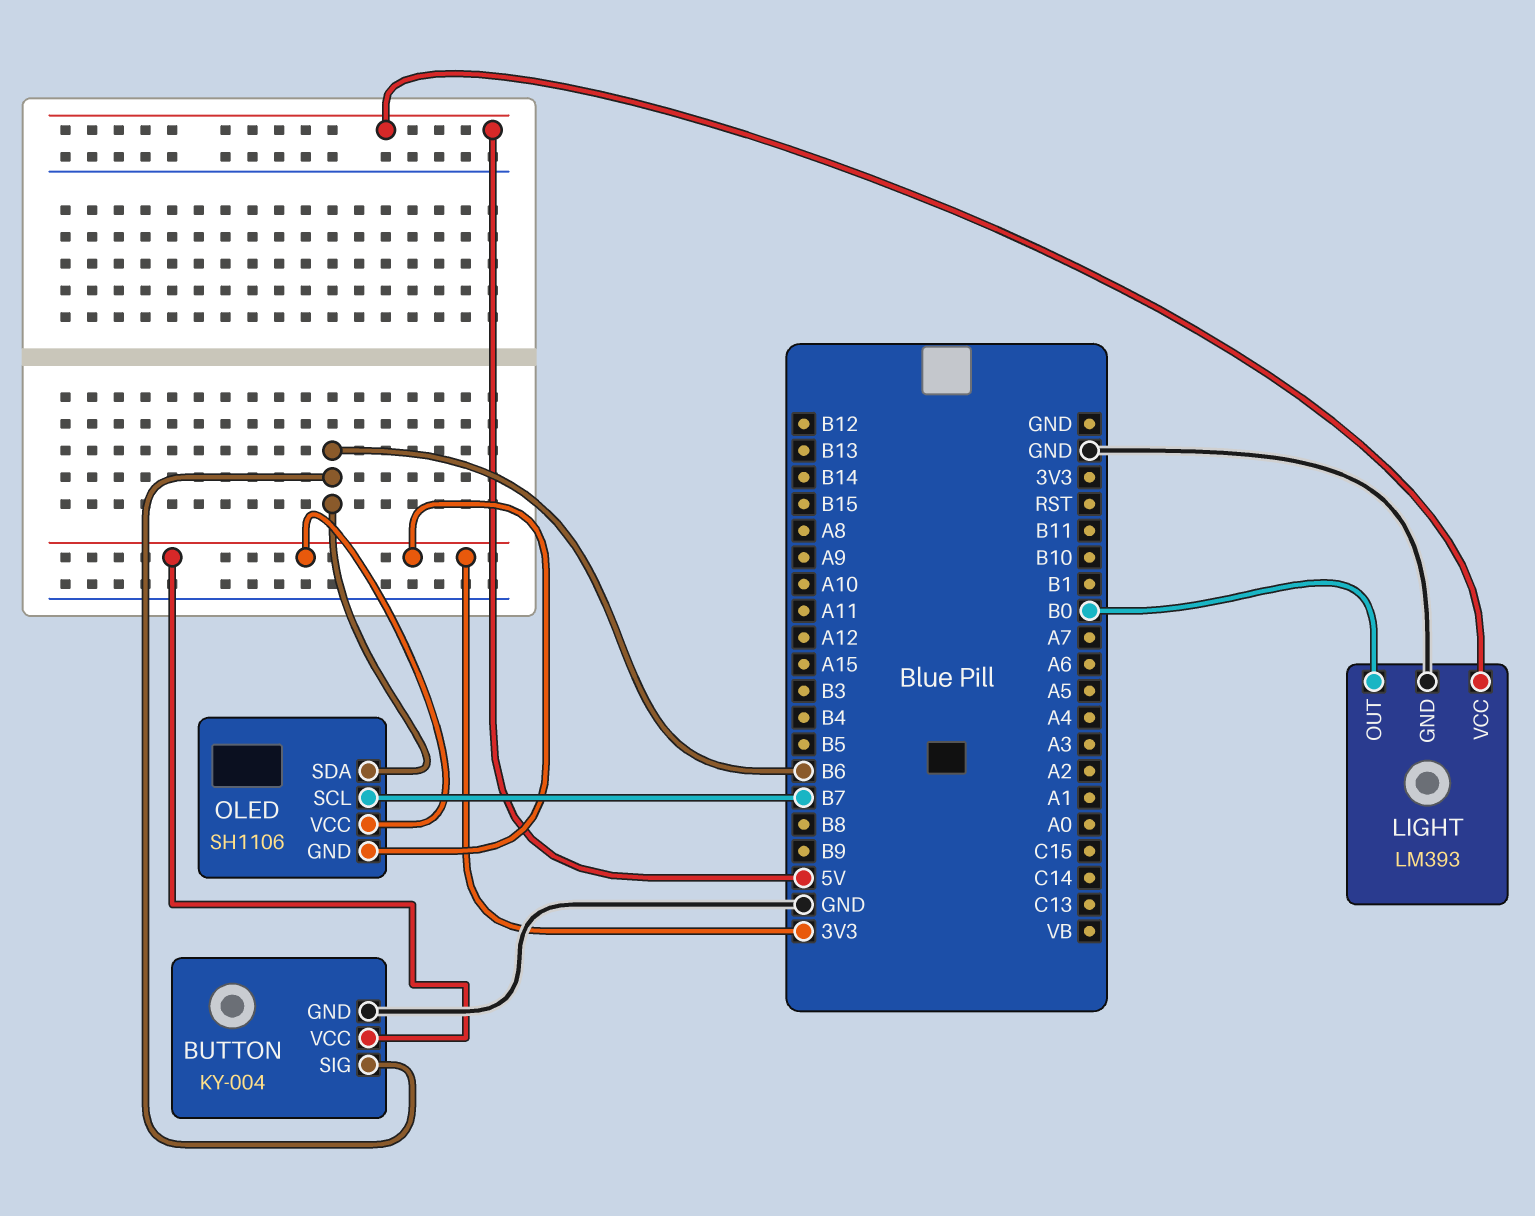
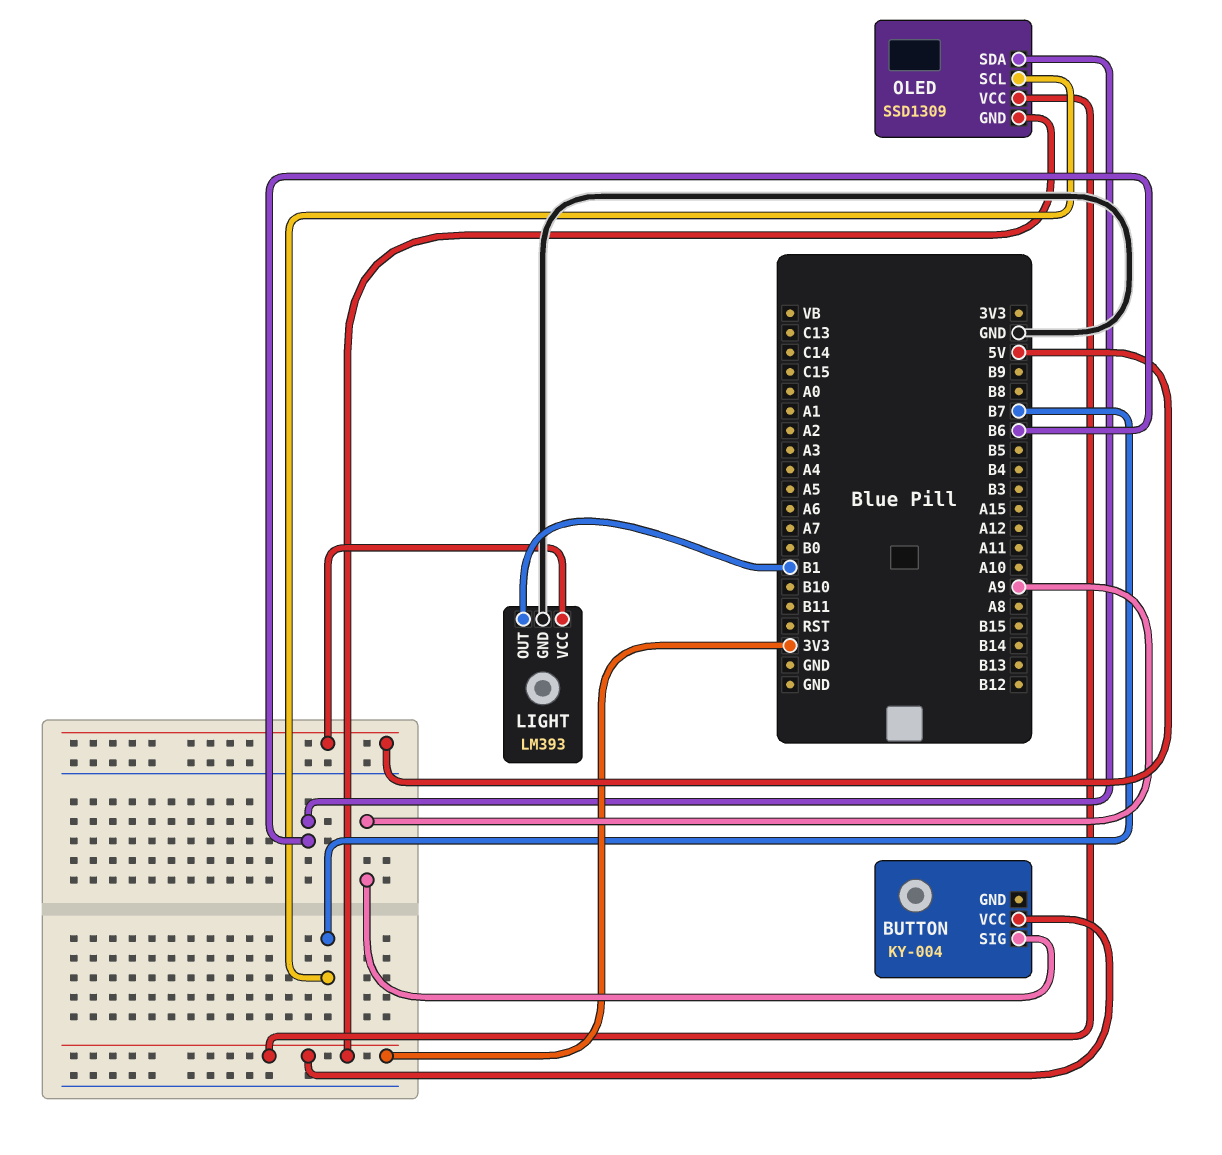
BUTTON pin GND: GND -> none
BUTTON pin SIG: B6 -> A9
LIGHT pin OUT: B0 -> B1
OLED: SH1106 -> SSD1309

